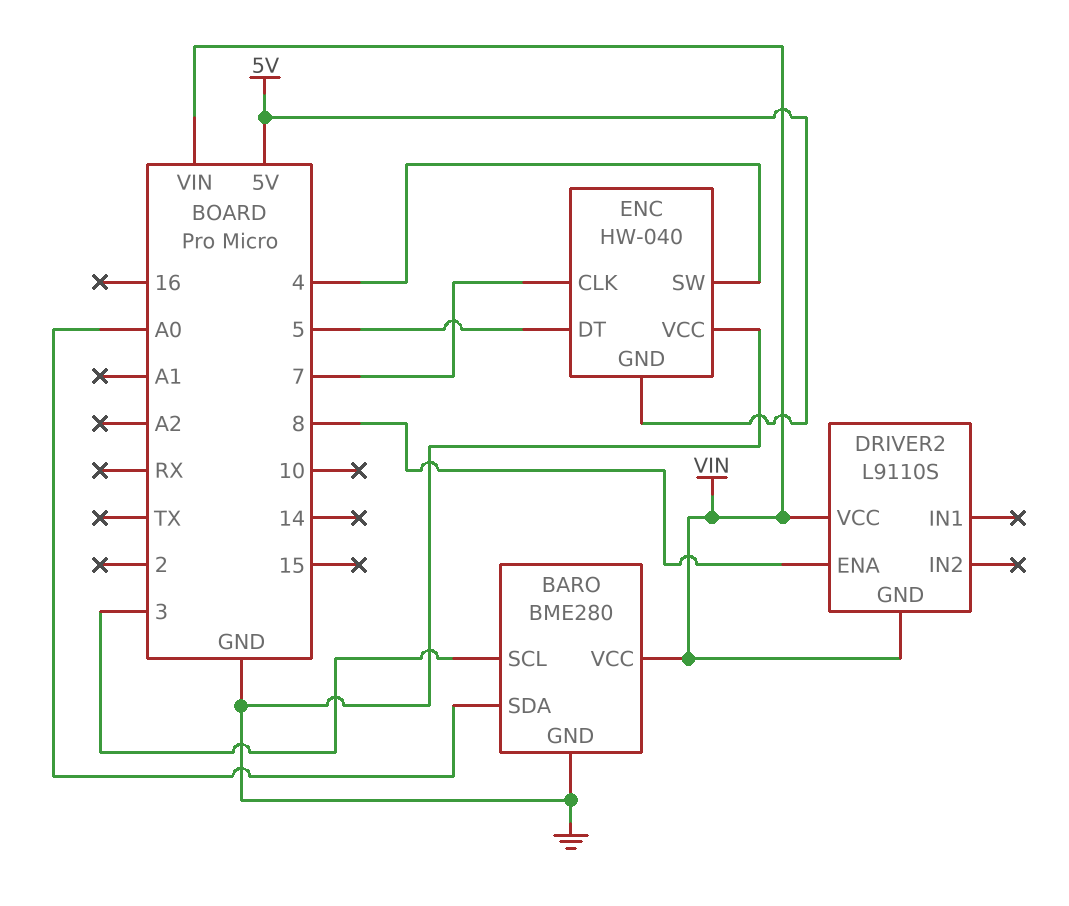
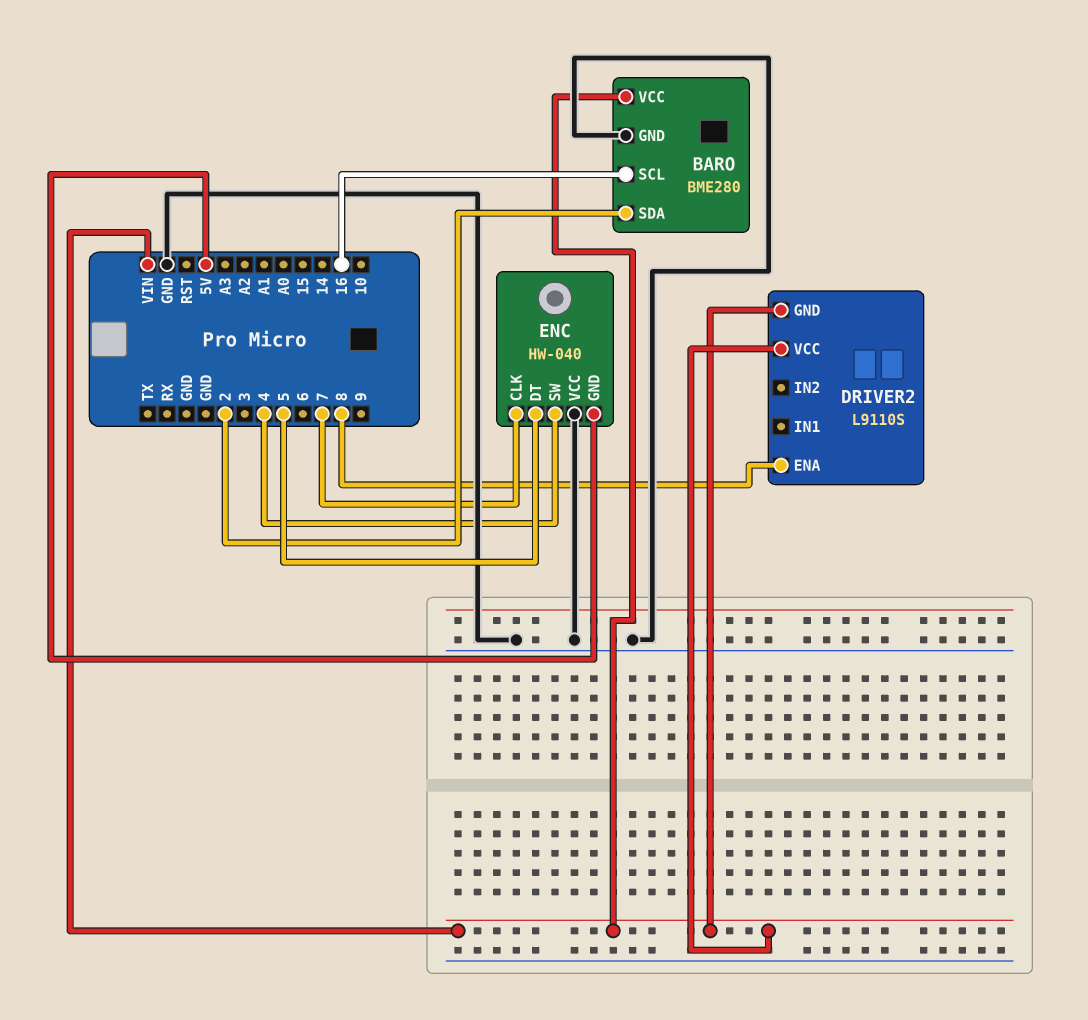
BARO pin SCL: 3 -> 16
BARO pin SDA: A0 -> 2

